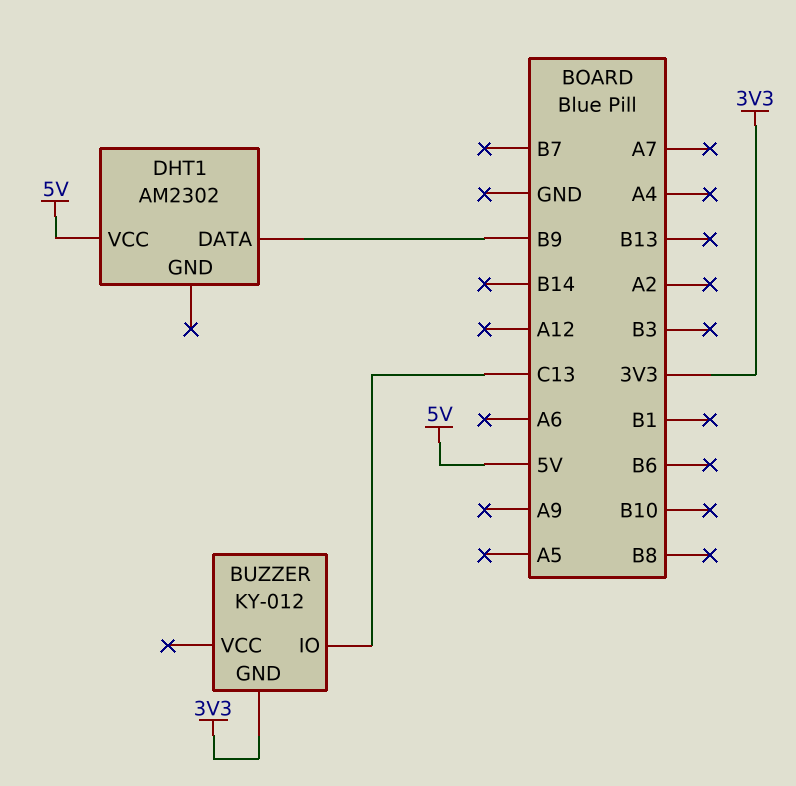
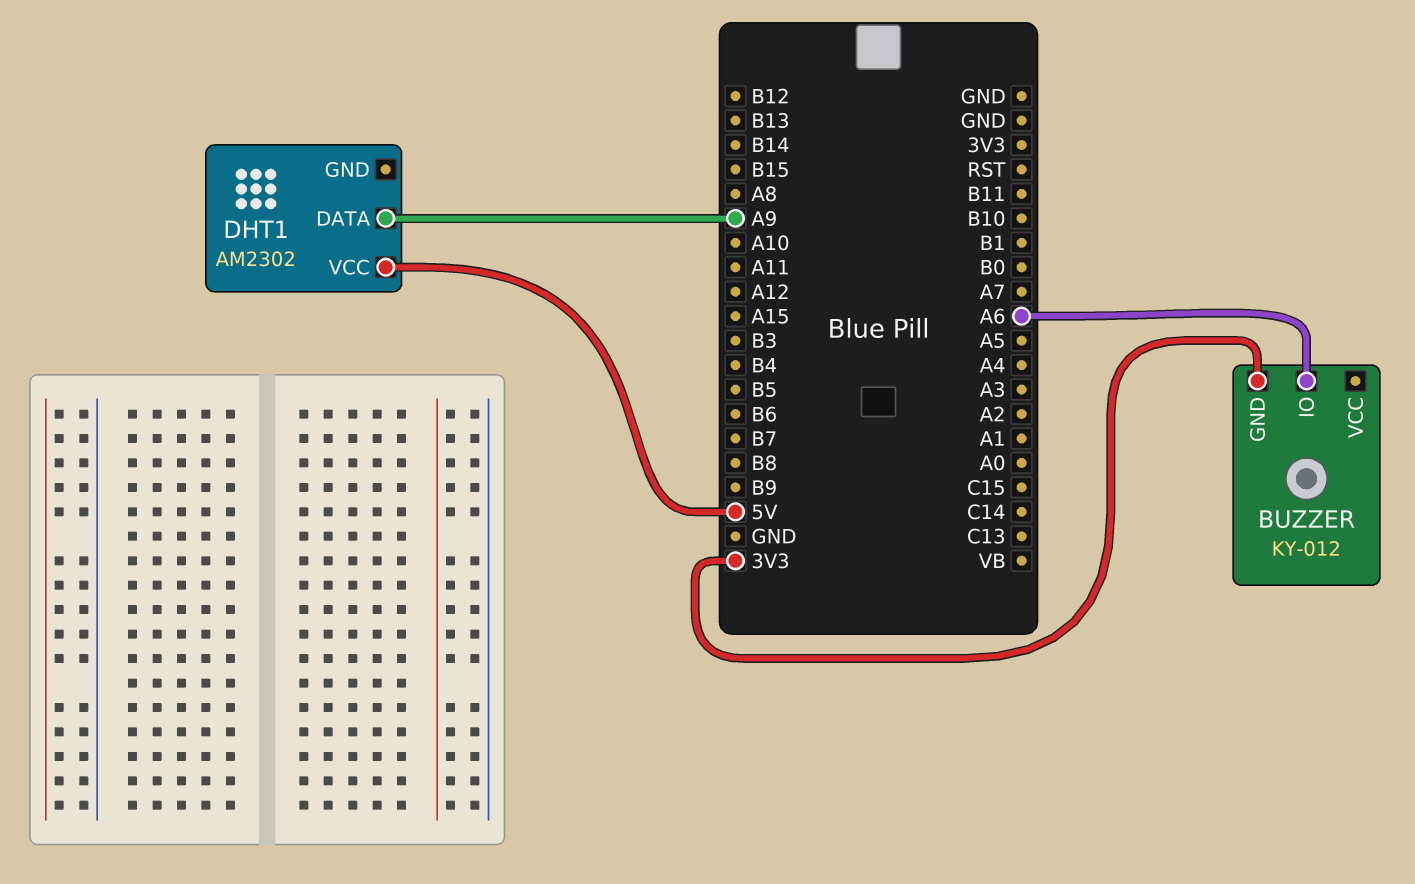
BUZZER pin IO: C13 -> A6
DHT1 pin DATA: B9 -> A9

